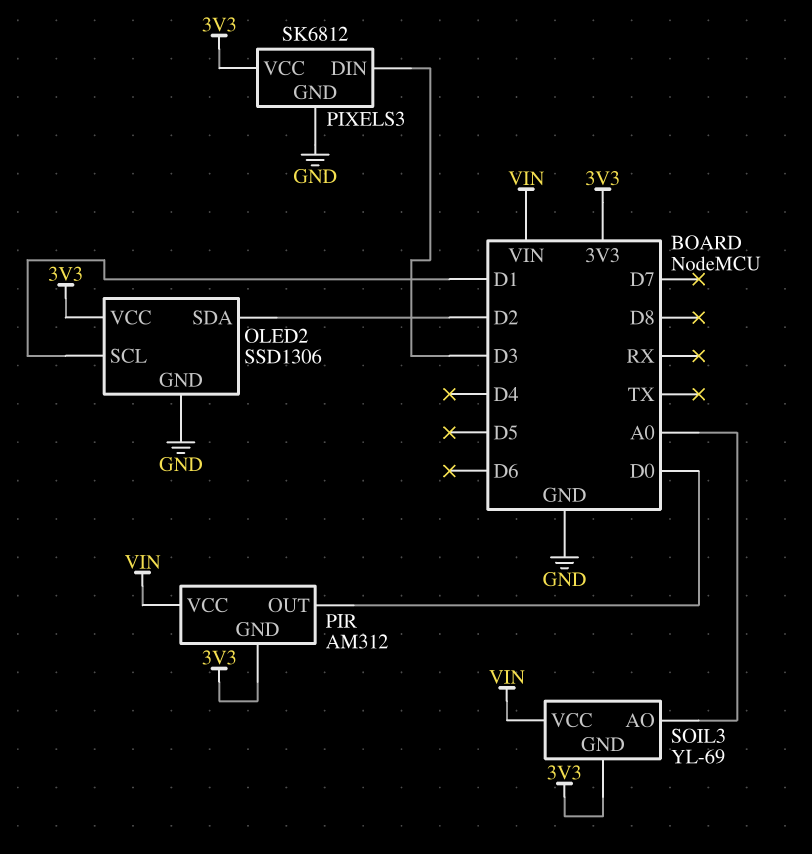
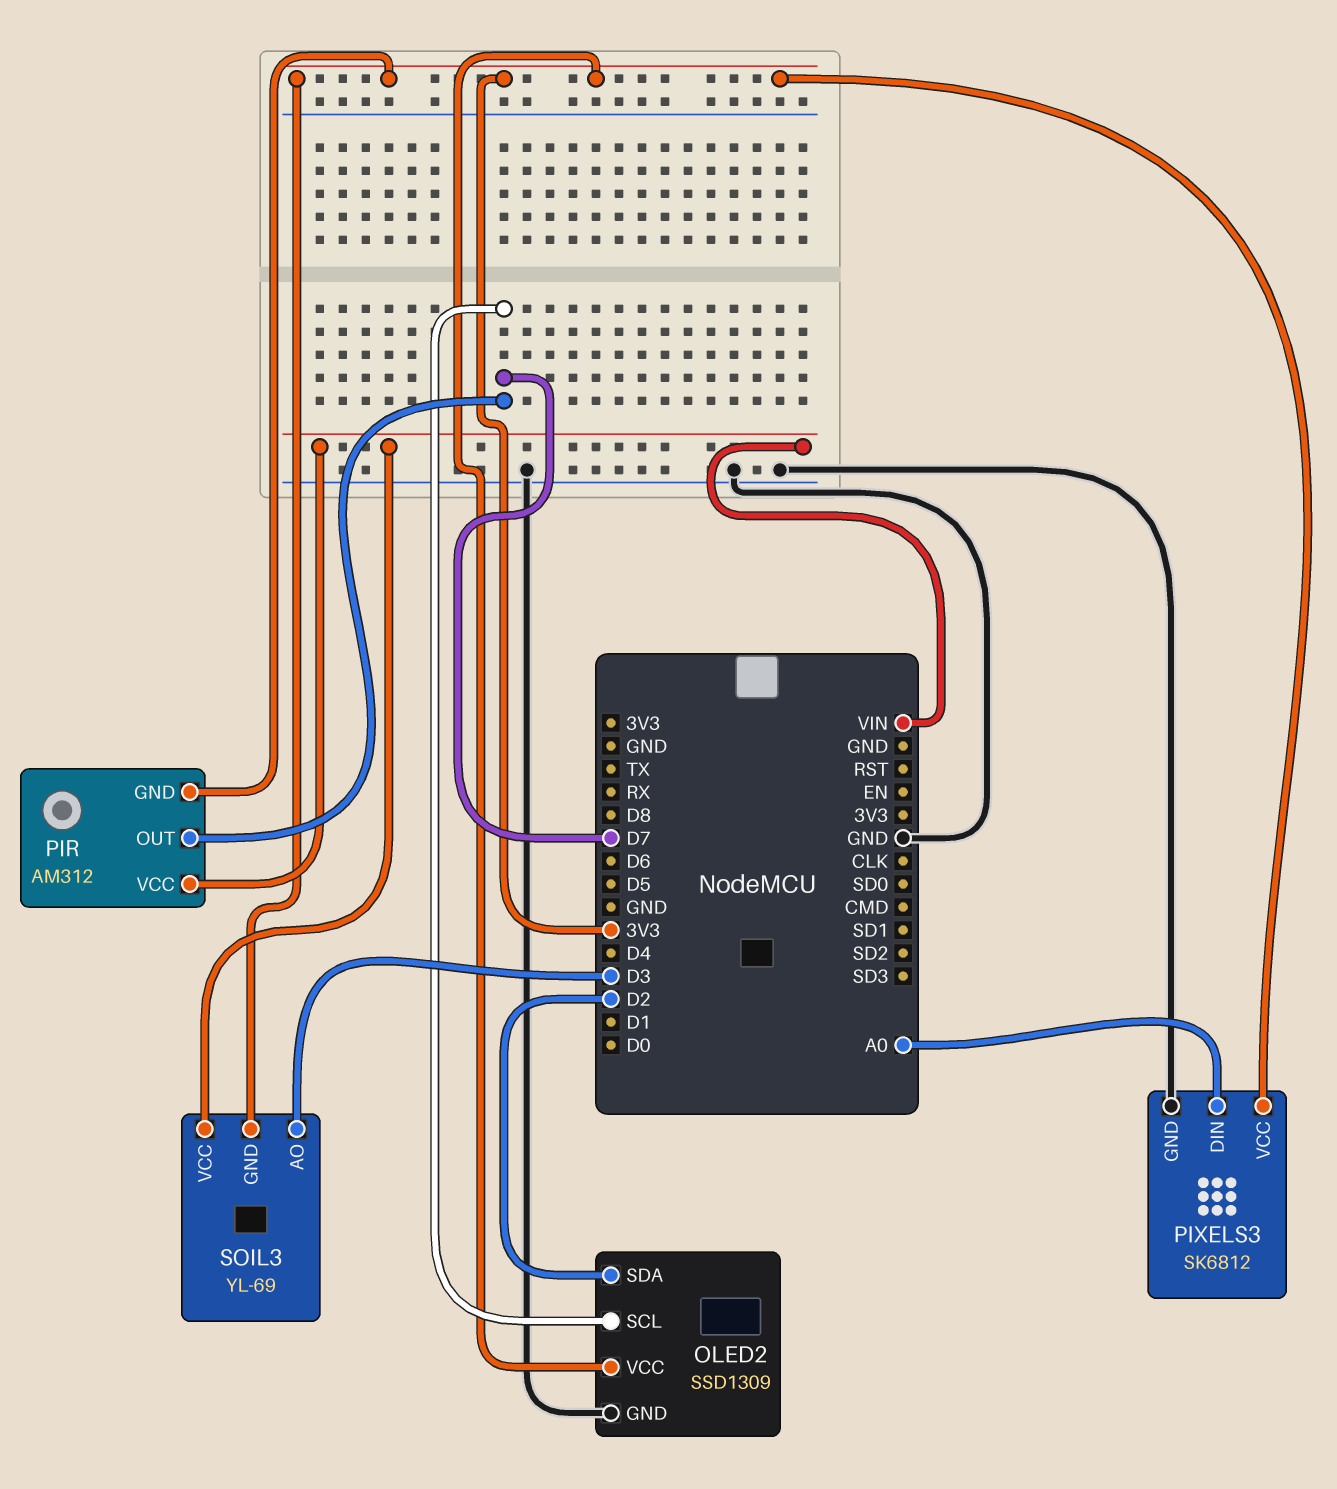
OLED2: SSD1306 -> SSD1309
OLED2 pin SCL: D1 -> D7
PIR pin OUT: D0 -> D7
PIXELS3 pin DIN: D3 -> A0
SOIL3 pin AO: A0 -> D3

